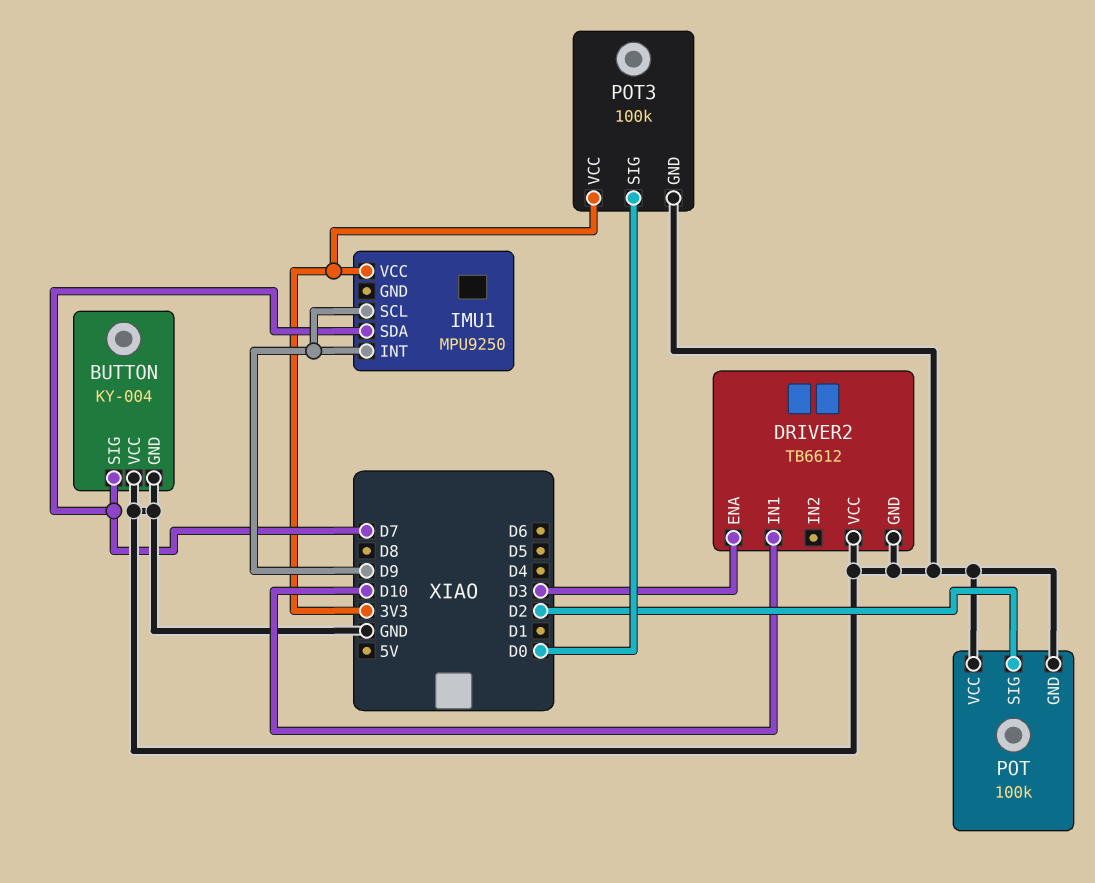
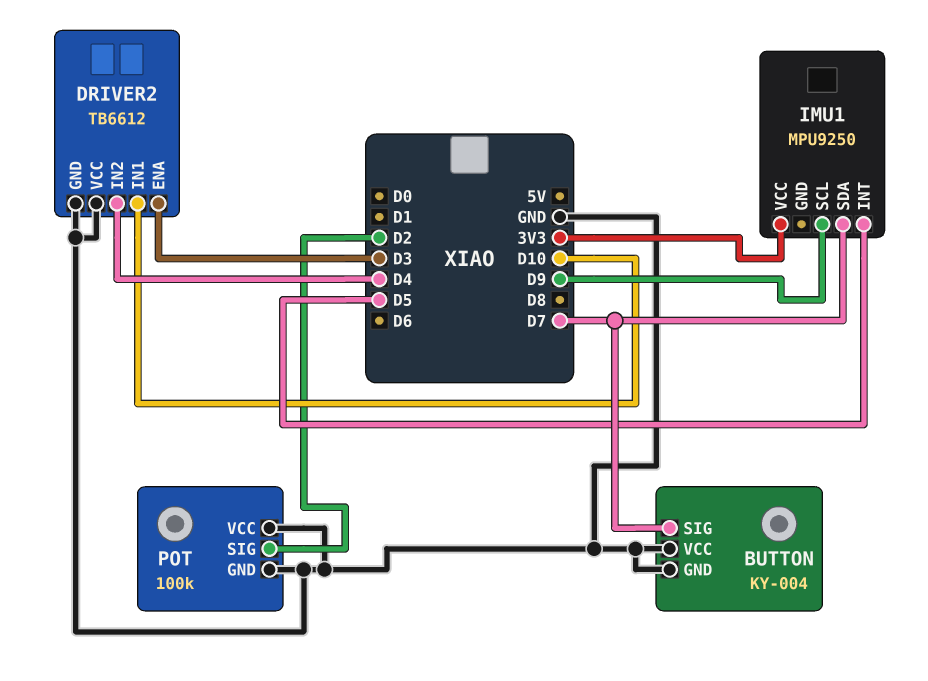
DRIVER2 pin IN2: none -> D4
IMU1 pin INT: D9 -> D5
POT3: 100k -> none
POT3 pin GND: GND -> none
POT3 pin SIG: D0 -> none
POT3 pin VCC: 3V3 -> none

